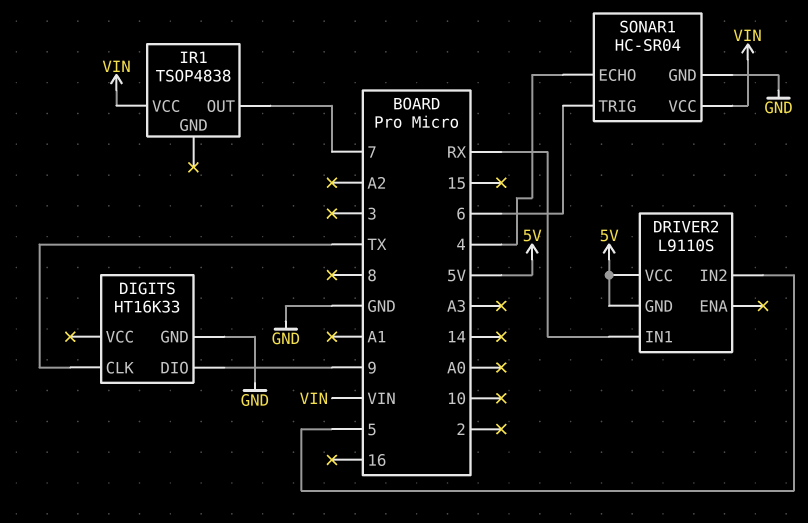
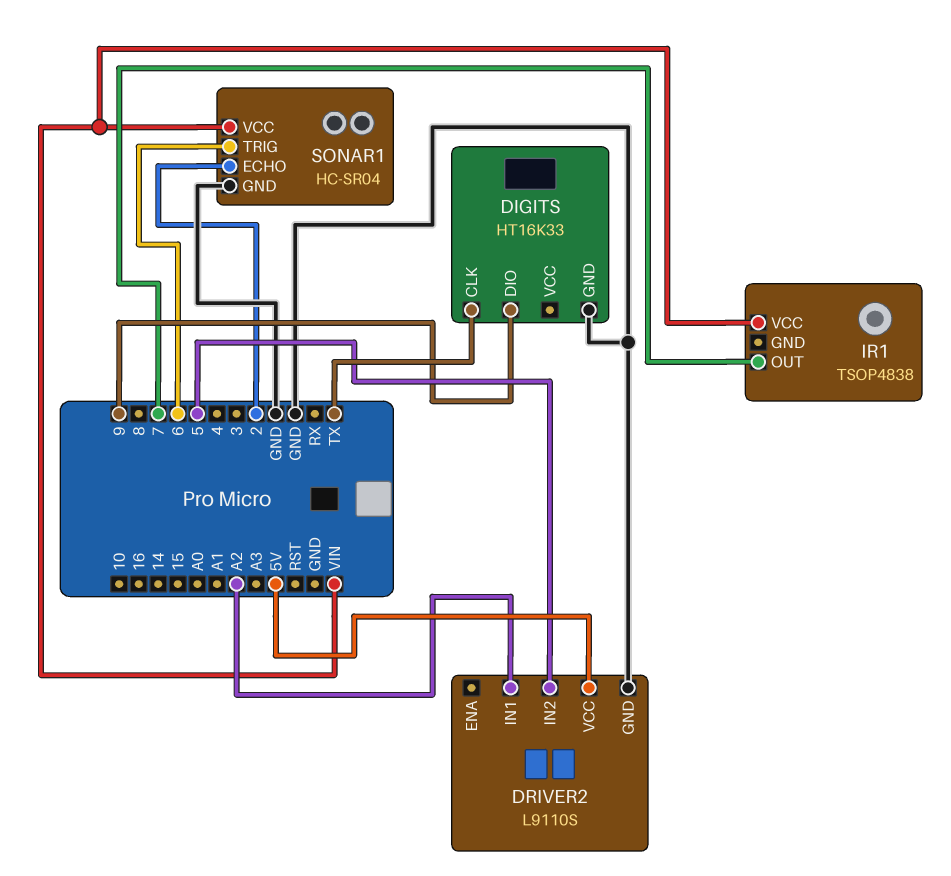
DRIVER2 pin GND: 5V -> GND
DRIVER2 pin IN1: RX -> A2
SONAR1 pin ECHO: 4 -> 2

